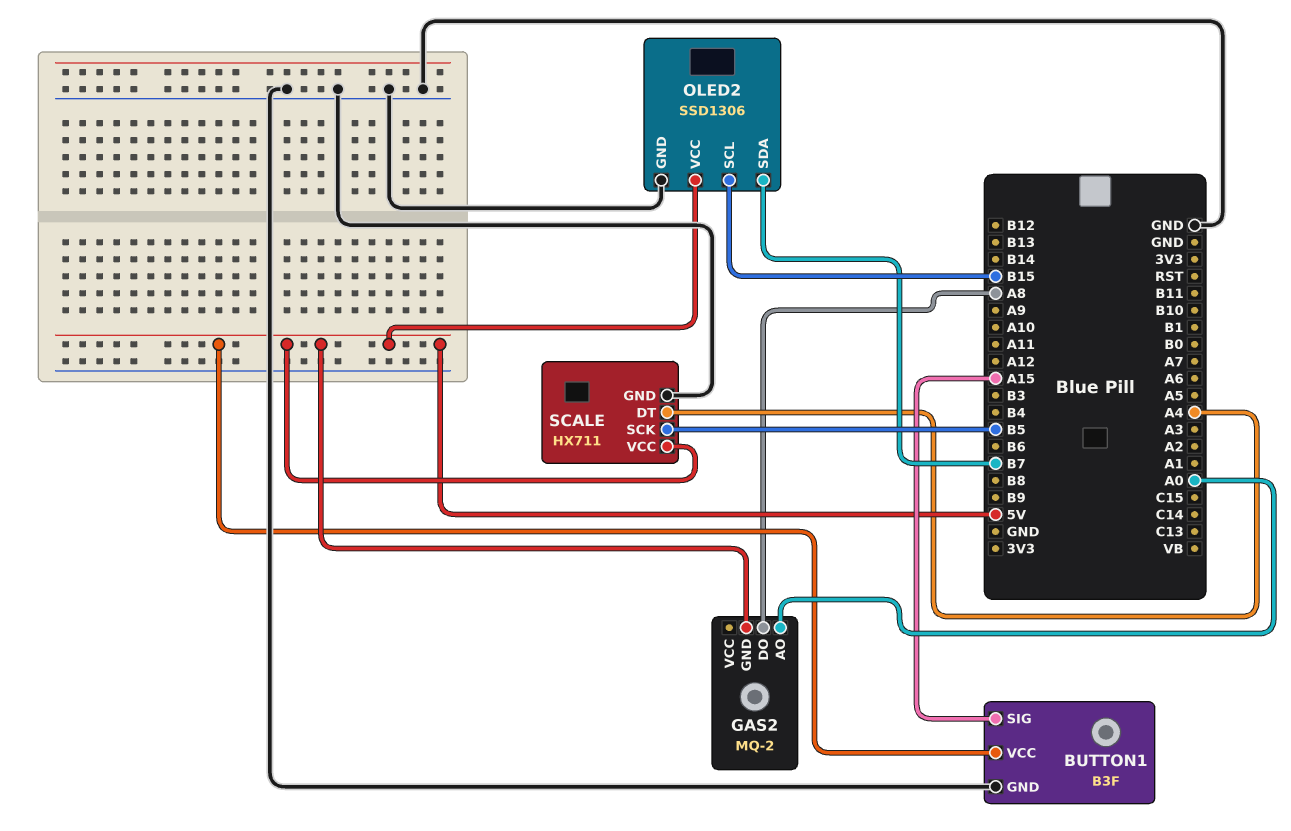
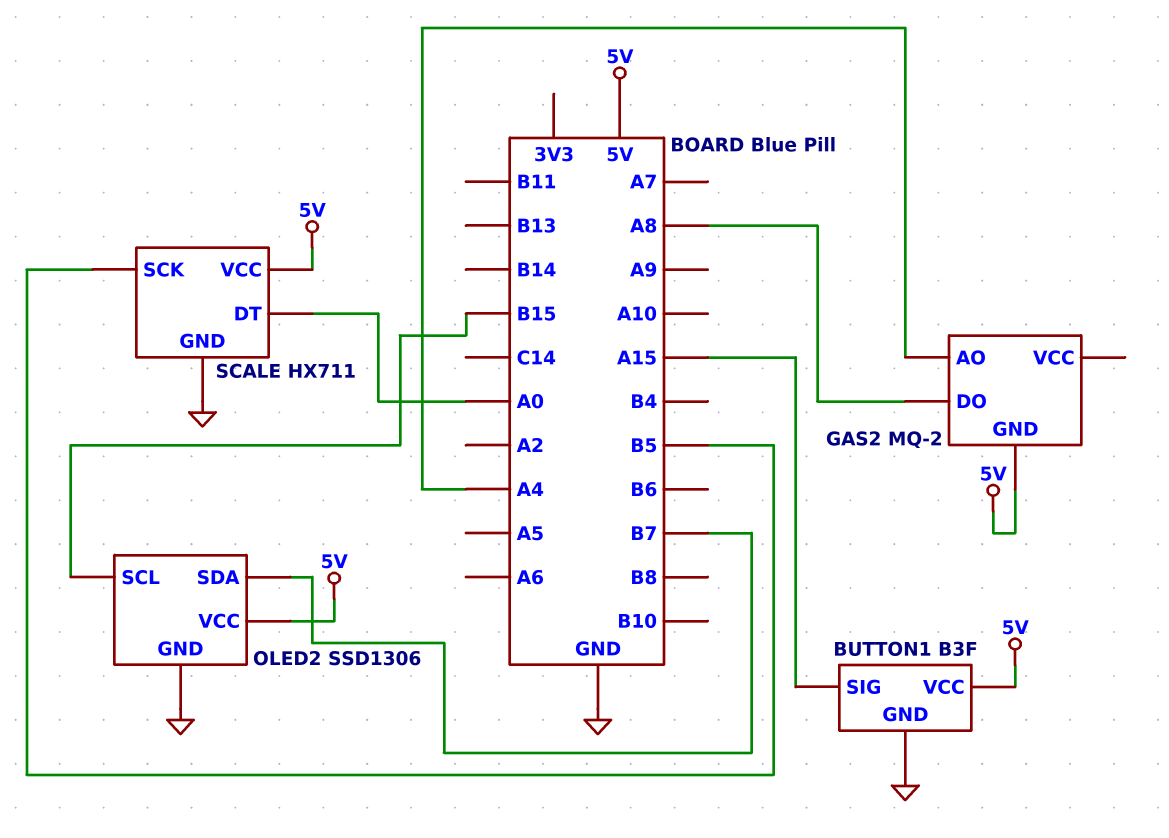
GAS2 pin AO: A0 -> A4
SCALE pin DT: A4 -> A0

